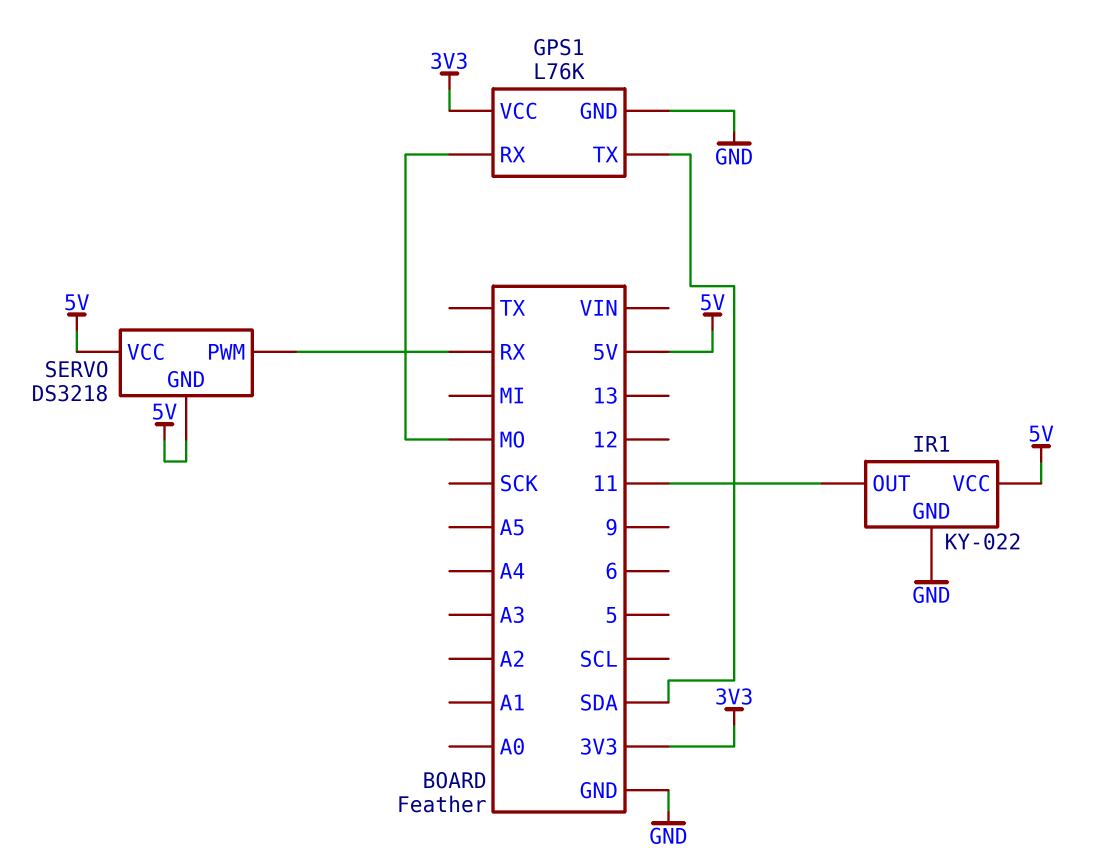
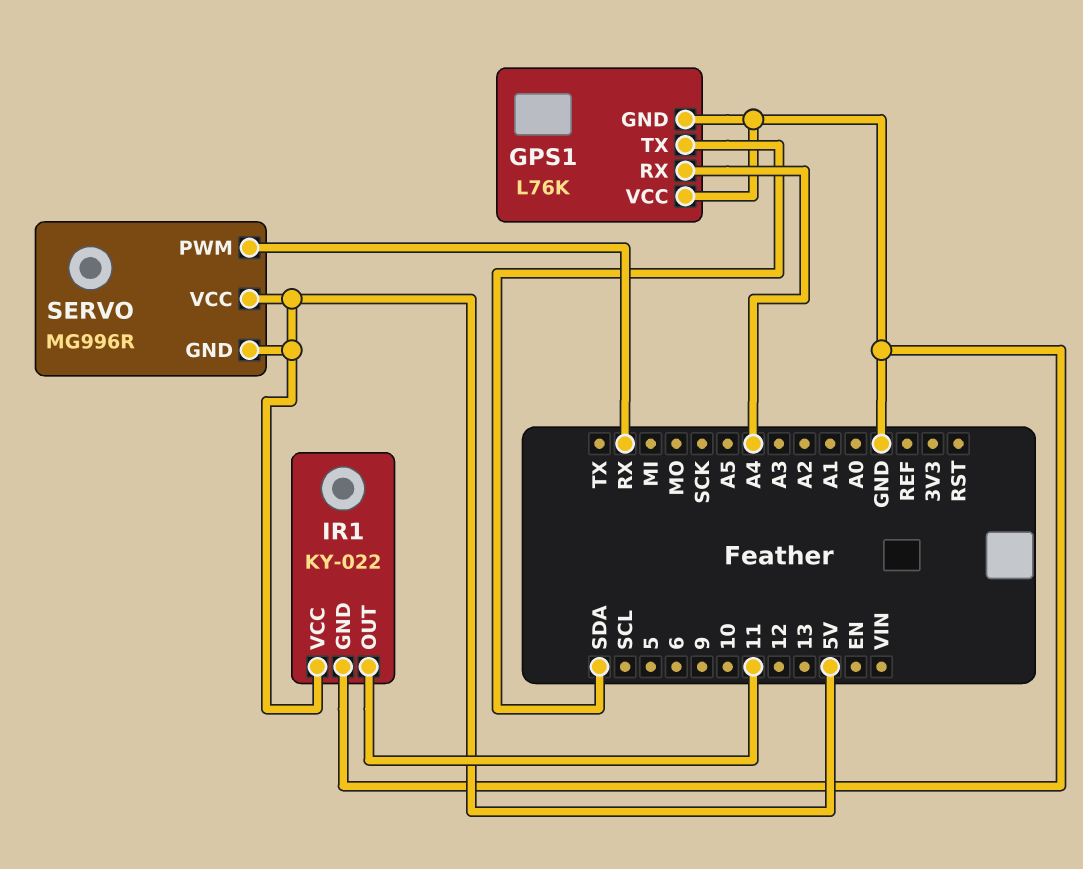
GPS1 pin RX: MO -> A4
GPS1 pin VCC: 3V3 -> GND
SERVO: DS3218 -> MG996R

